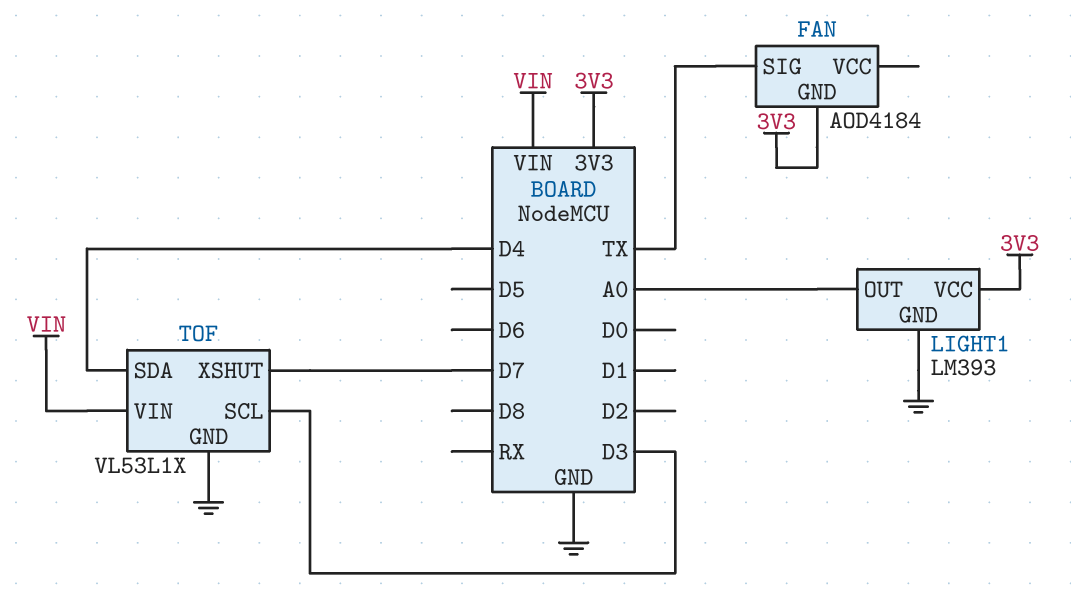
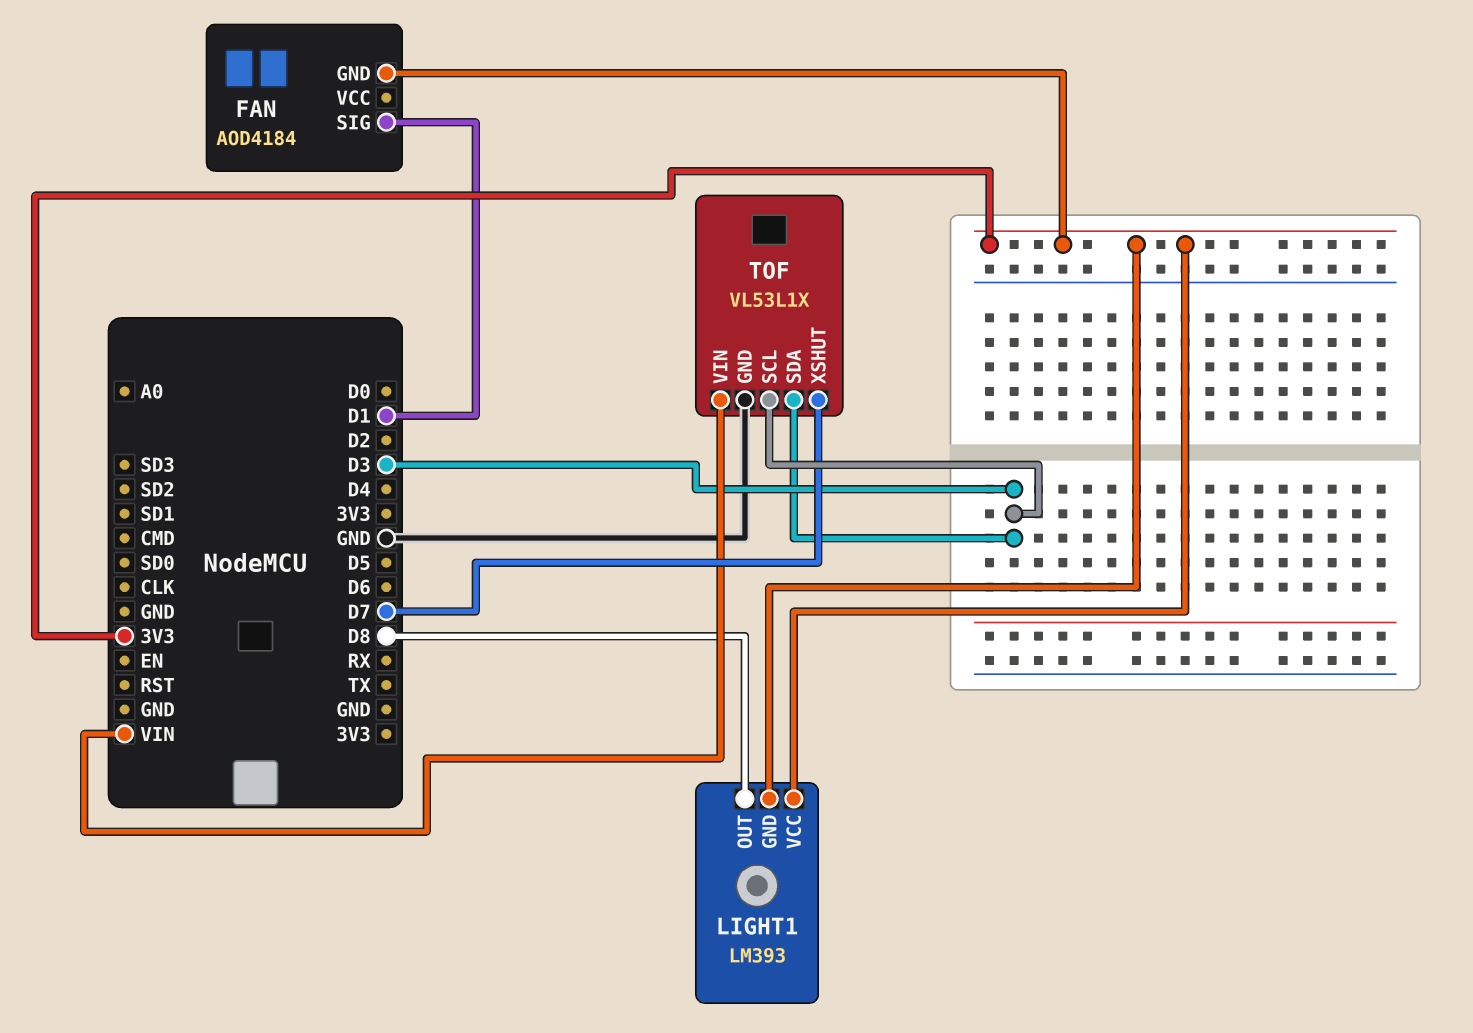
FAN pin SIG: TX -> D1
LIGHT1 pin GND: GND -> 3V3
LIGHT1 pin OUT: A0 -> D8
TOF pin SDA: D4 -> D3

